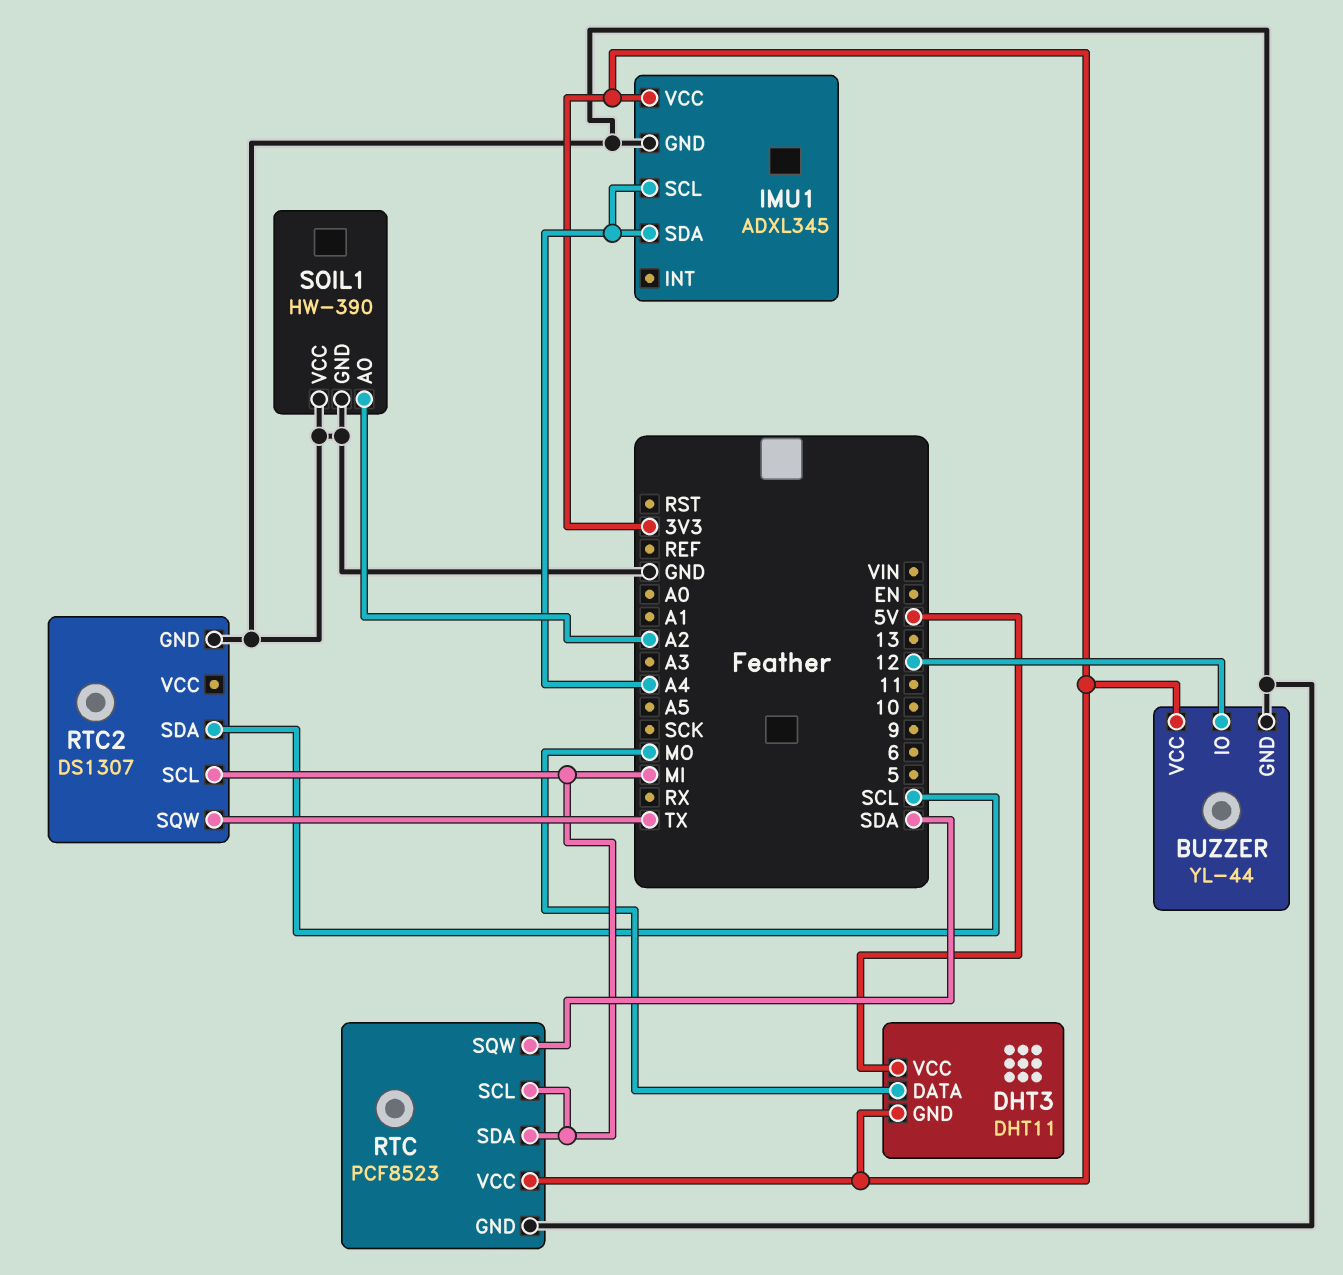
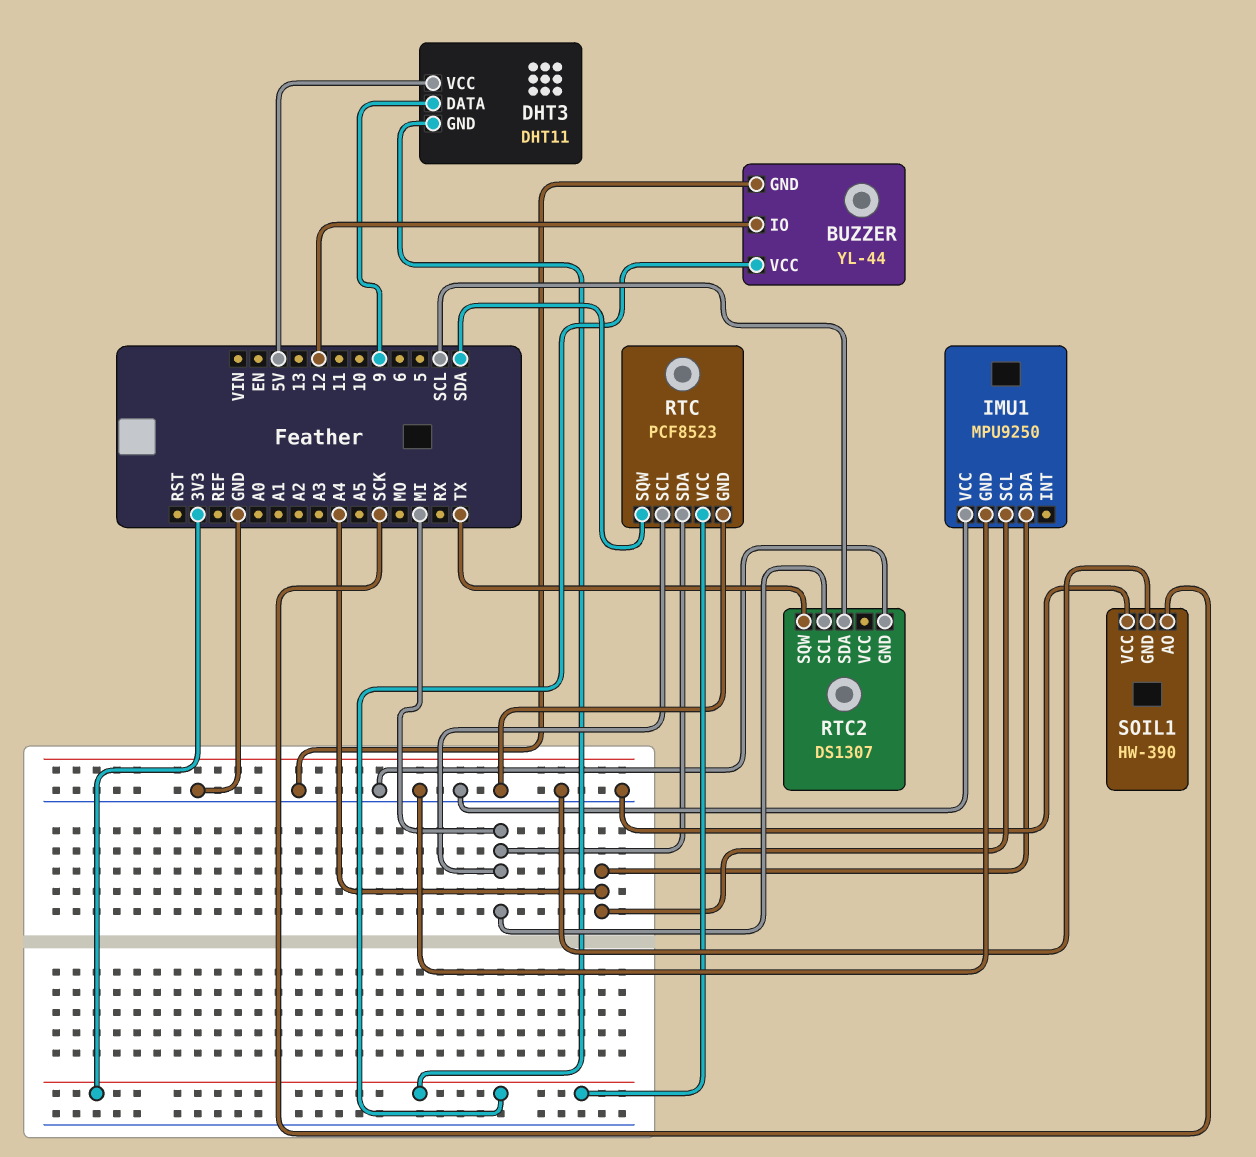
DHT3 pin DATA: MO -> 9
IMU1: ADXL345 -> MPU9250
IMU1 pin VCC: 3V3 -> GND
SOIL1 pin AO: A2 -> SCK

